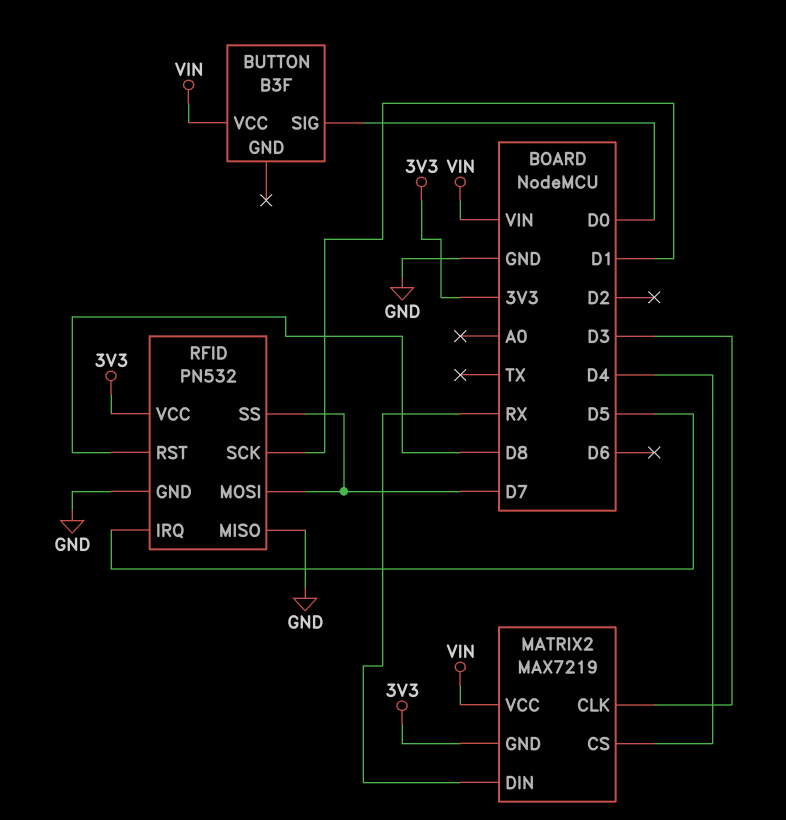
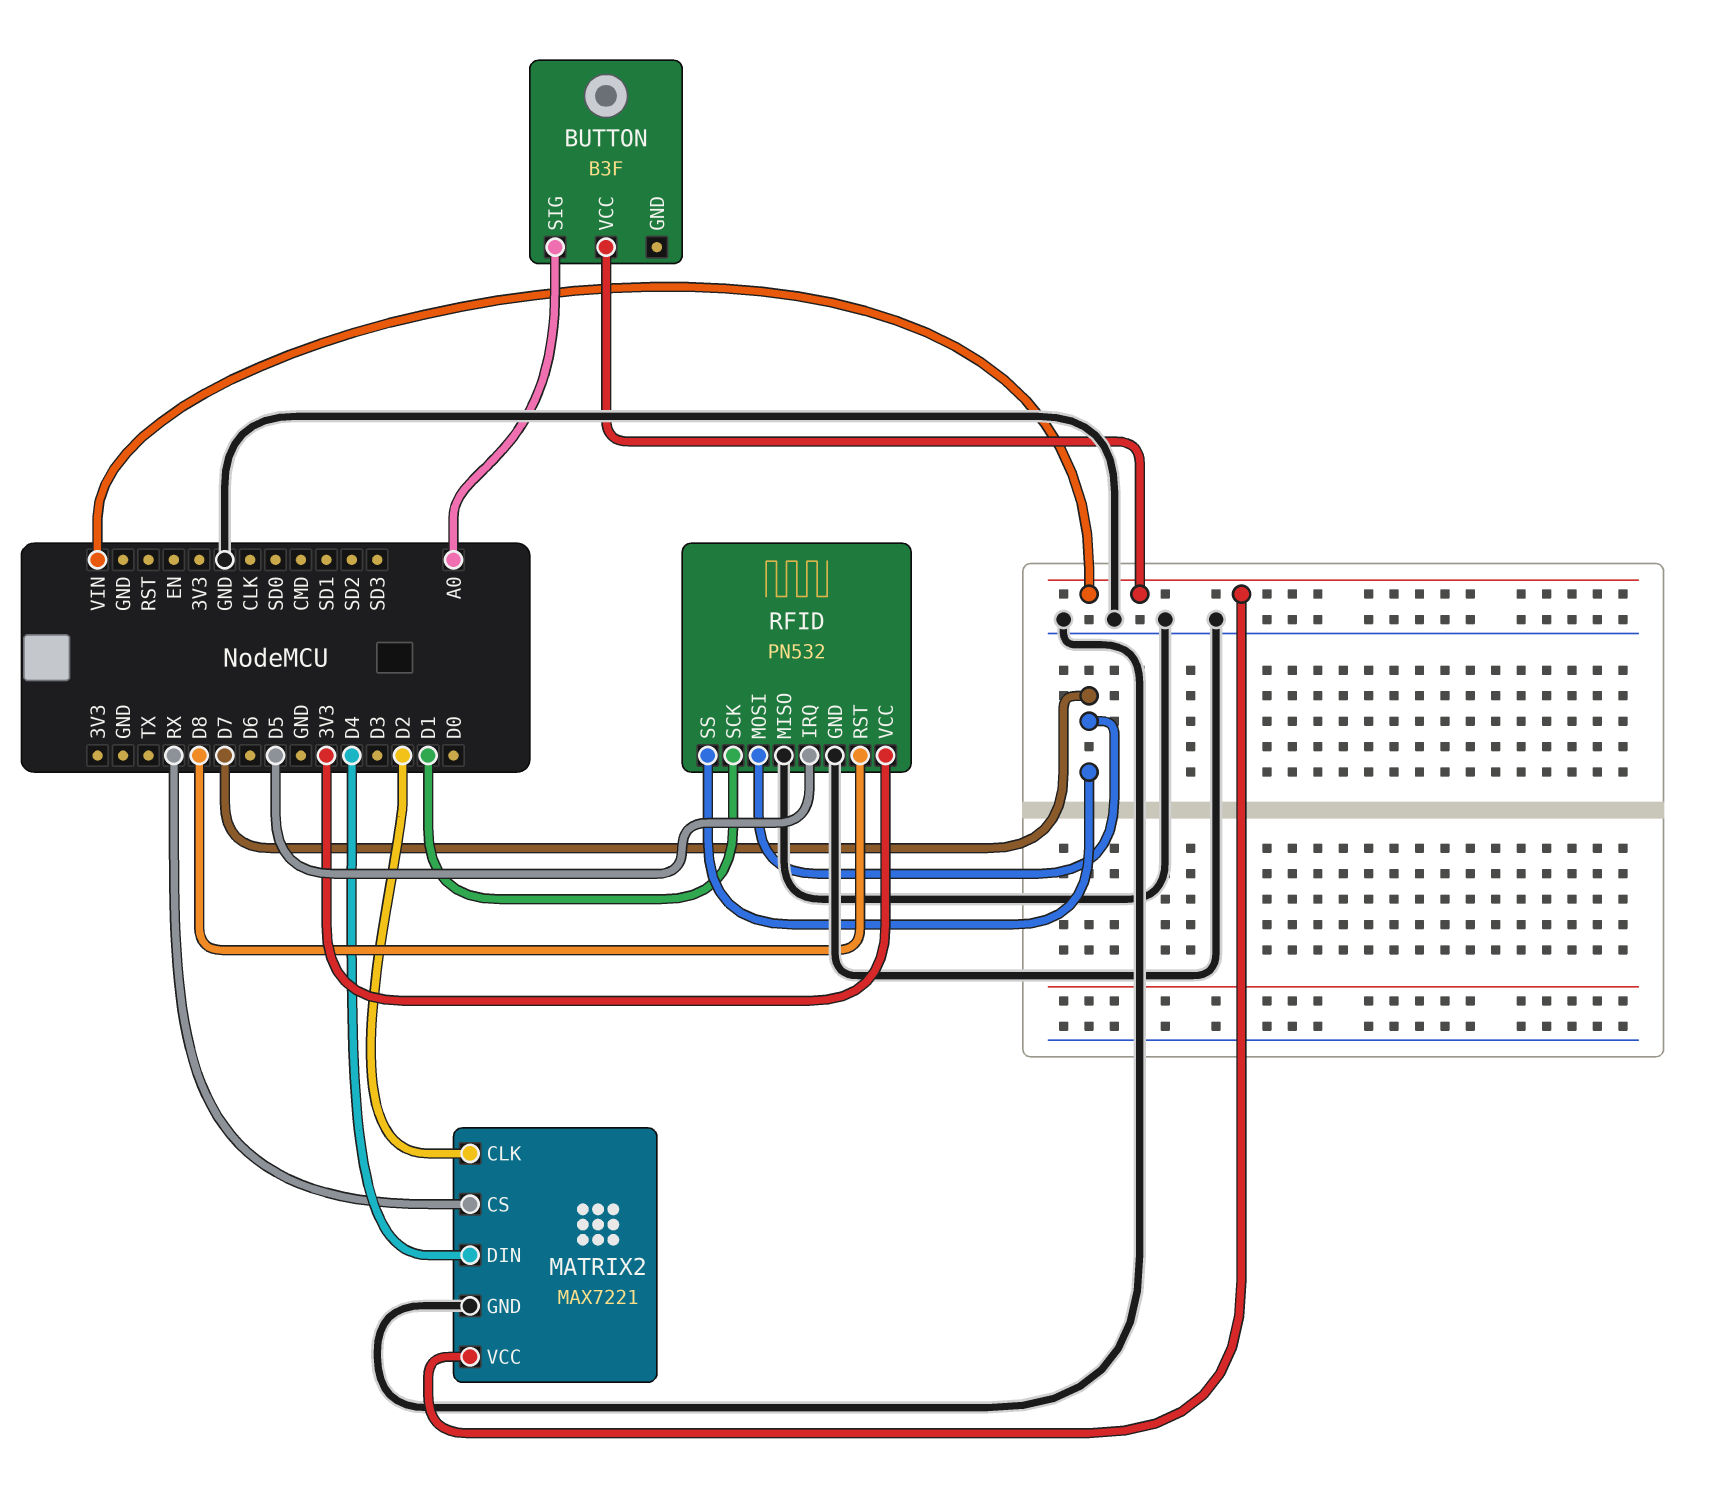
BUTTON pin SIG: D0 -> A0
MATRIX2: MAX7219 -> MAX7221
MATRIX2 pin CLK: D3 -> D2
MATRIX2 pin CS: D4 -> RX
MATRIX2 pin DIN: RX -> D4
MATRIX2 pin GND: 3V3 -> GND

